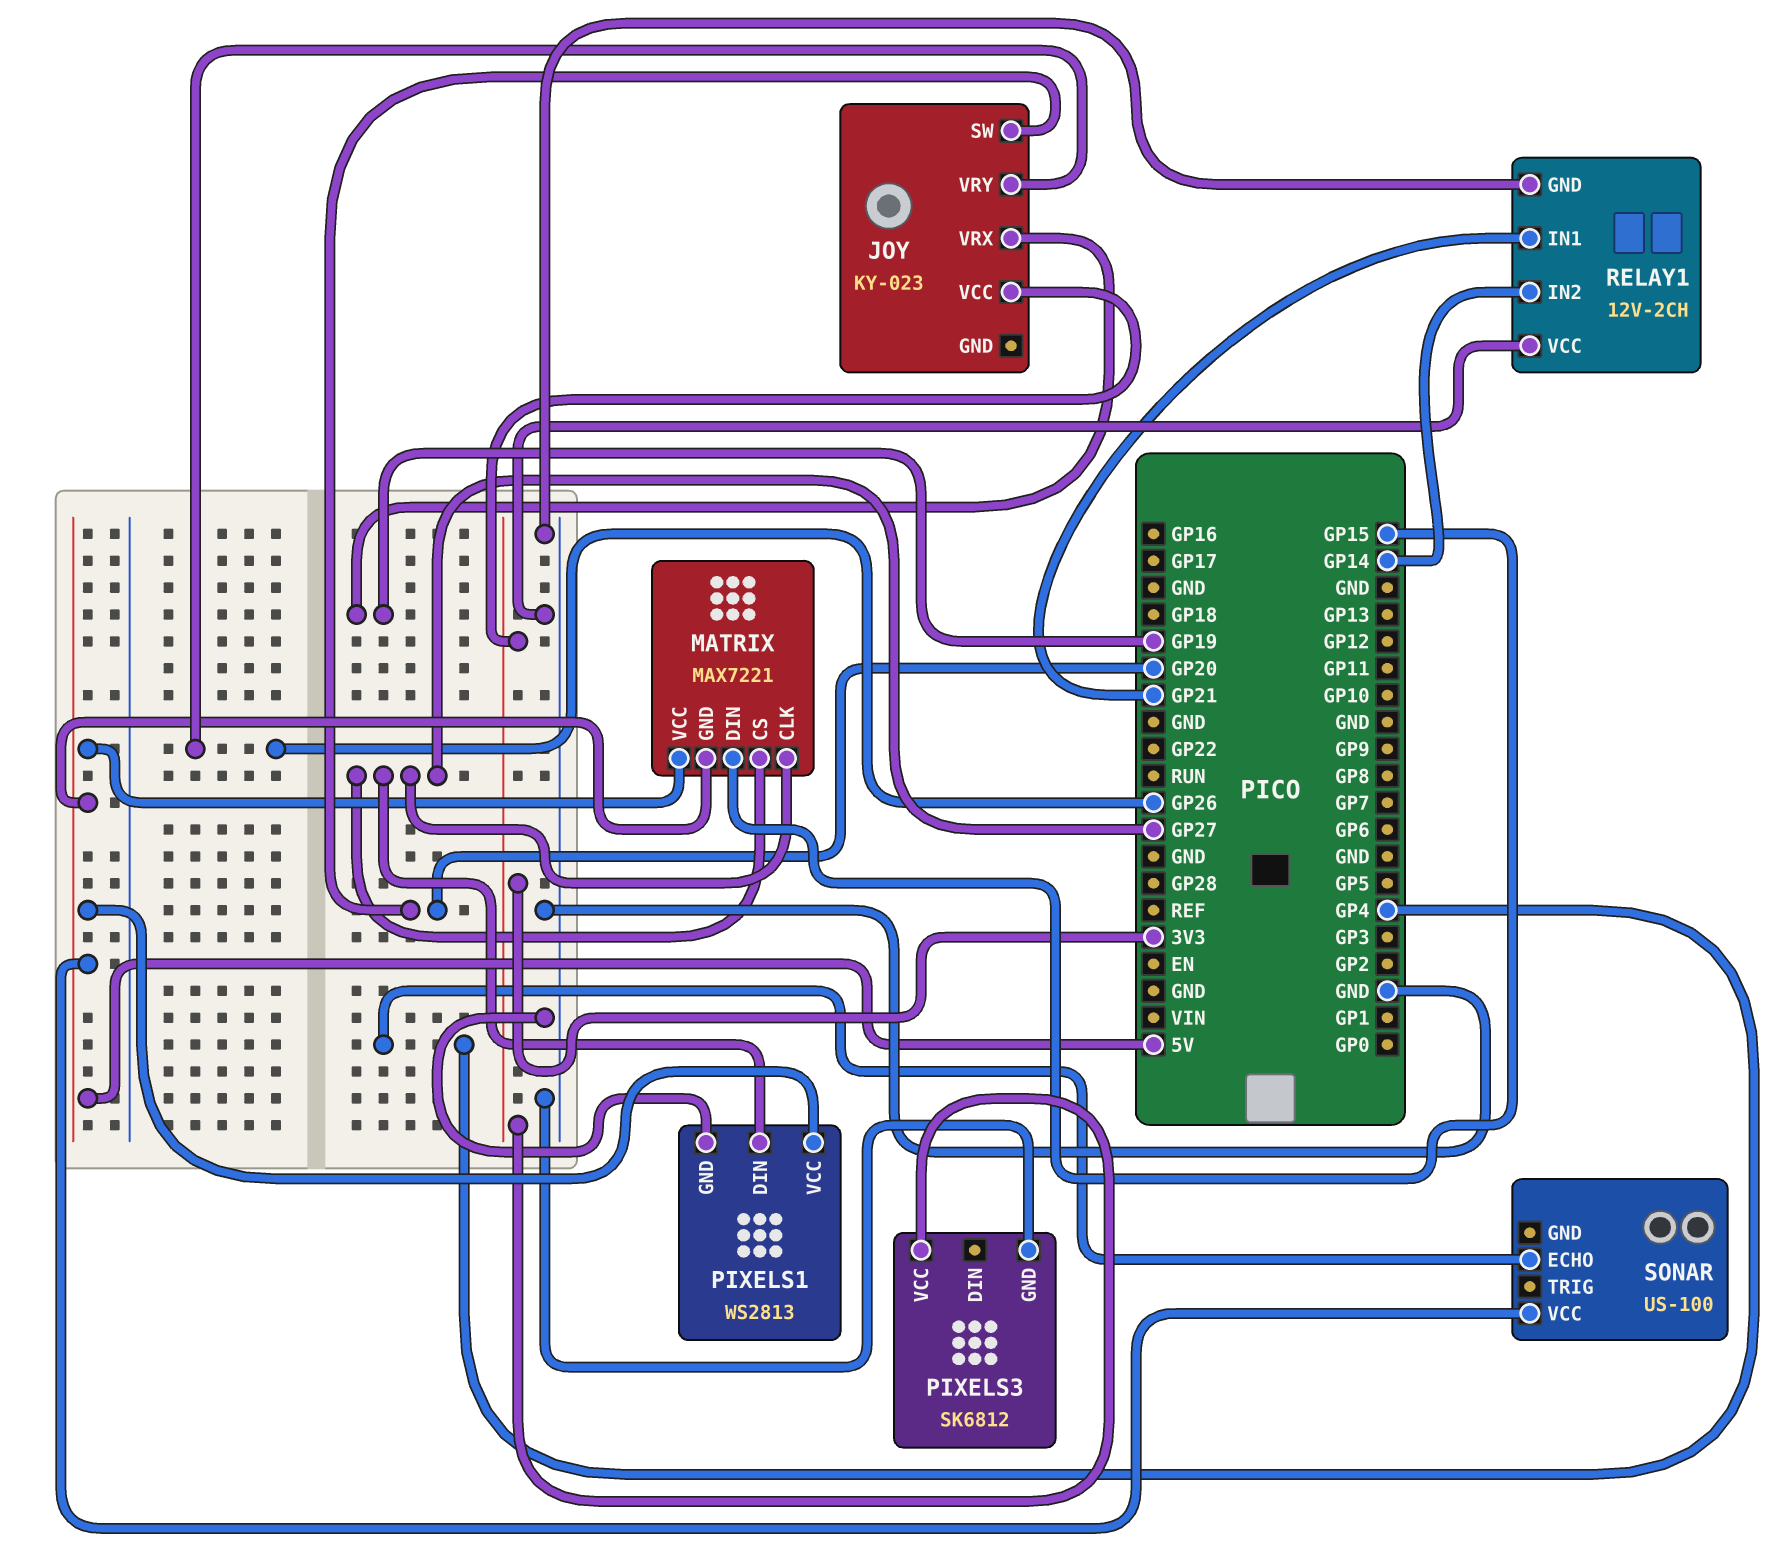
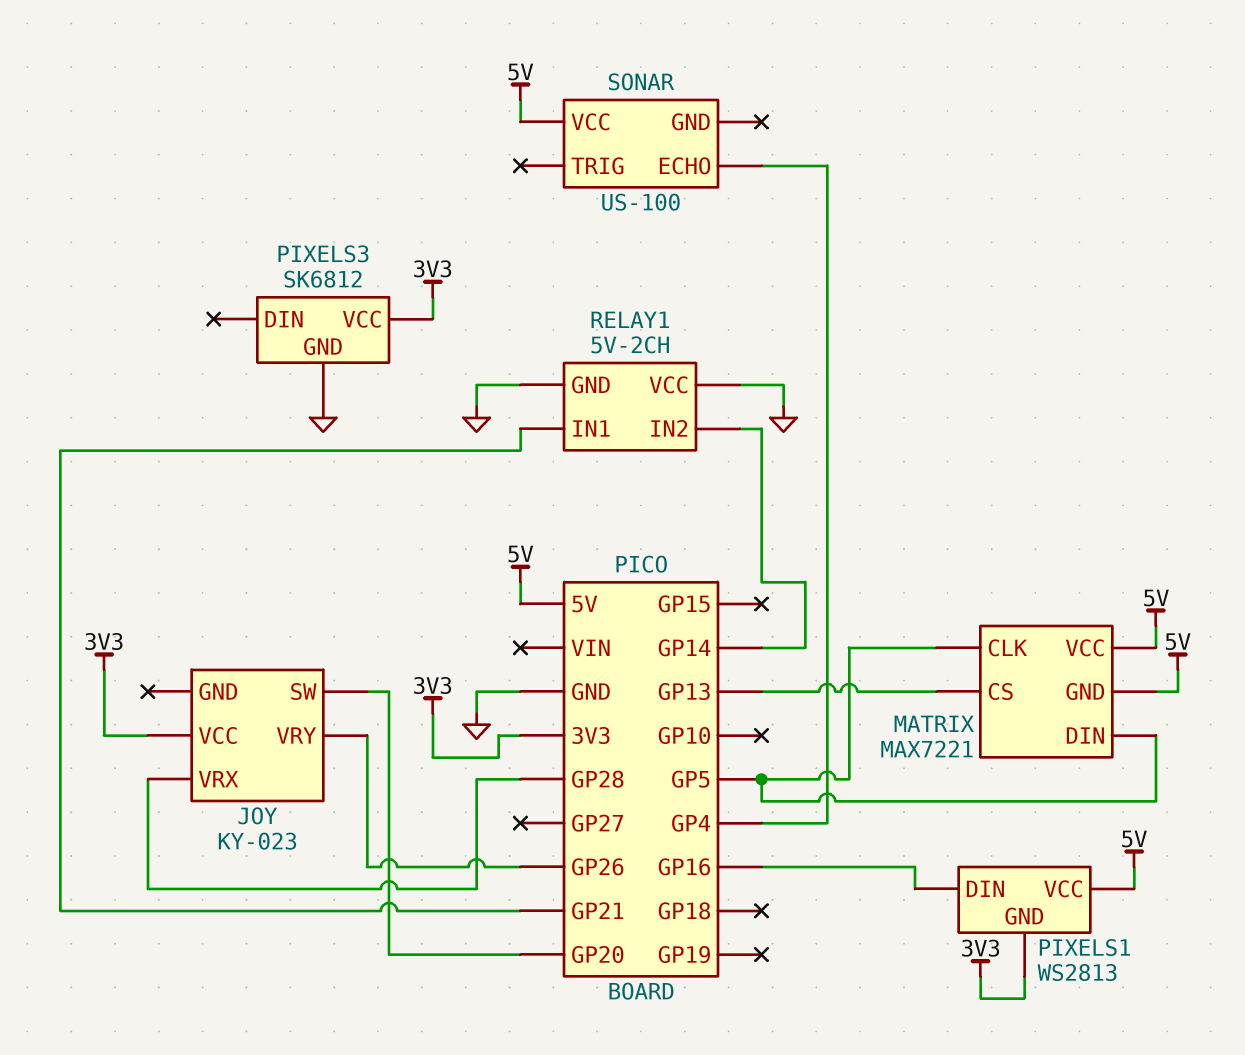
JOY pin VRX: GP19 -> GP28
MATRIX pin CLK: GP27 -> GP5
MATRIX pin CS: GP27 -> GP13
MATRIX pin DIN: GP15 -> GP5
PIXELS1 pin DIN: GP27 -> GP16
PIXELS1 pin GND: GND -> 3V3
RELAY1: 12V-2CH -> 5V-2CH

